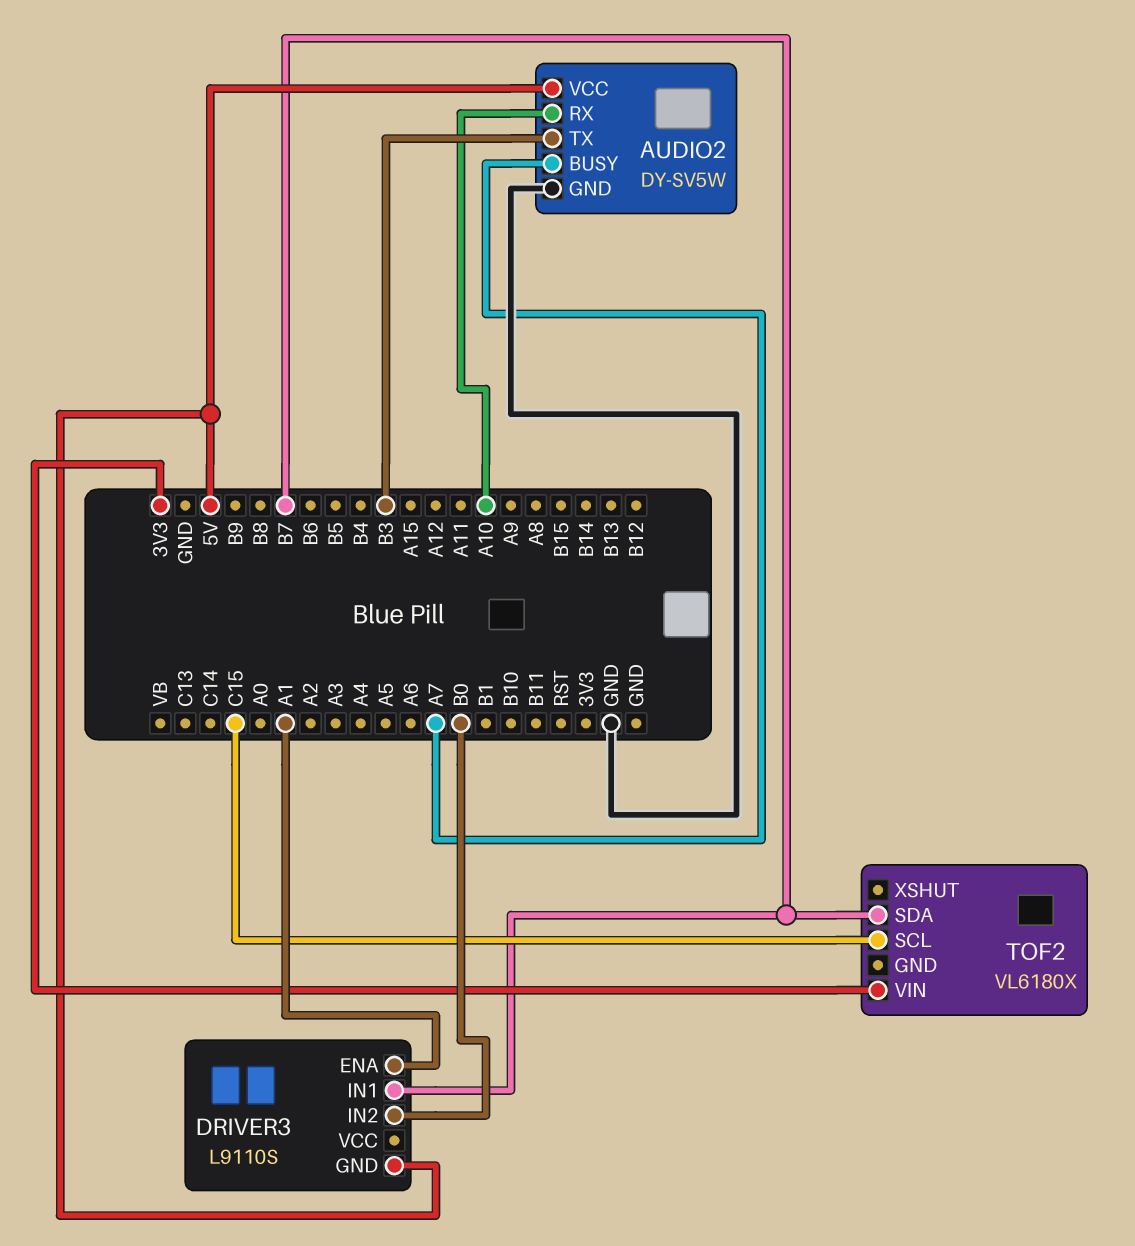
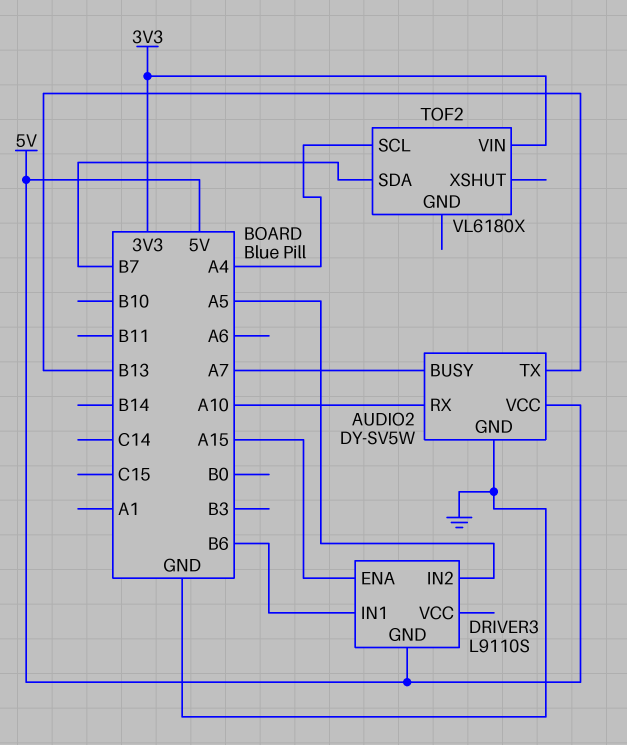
AUDIO2 pin TX: B3 -> B13
DRIVER3 pin ENA: A1 -> A15
DRIVER3 pin IN1: B7 -> B6
DRIVER3 pin IN2: B0 -> A5
TOF2 pin SCL: C15 -> A4

